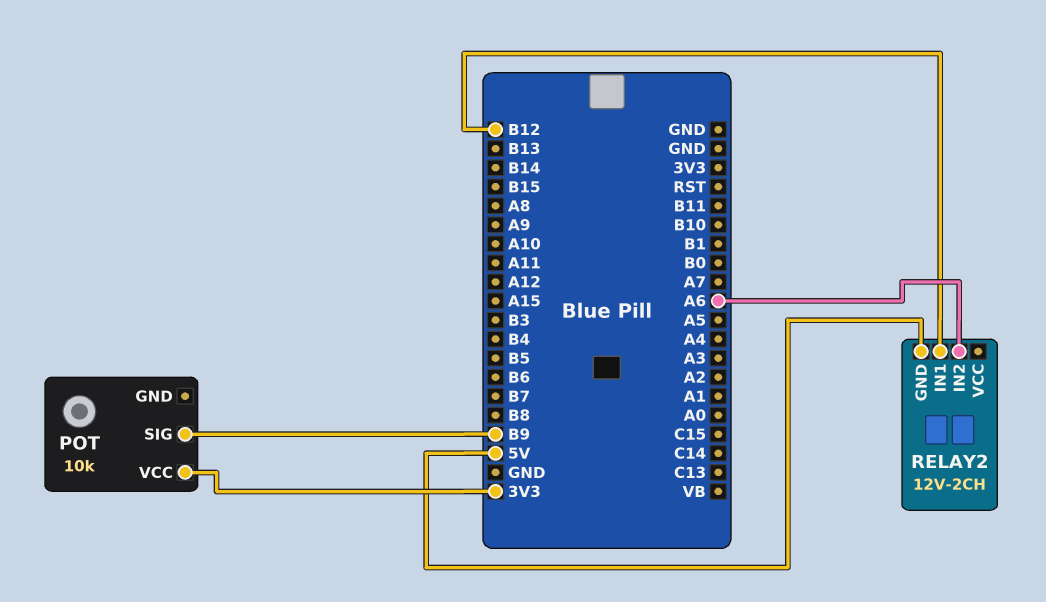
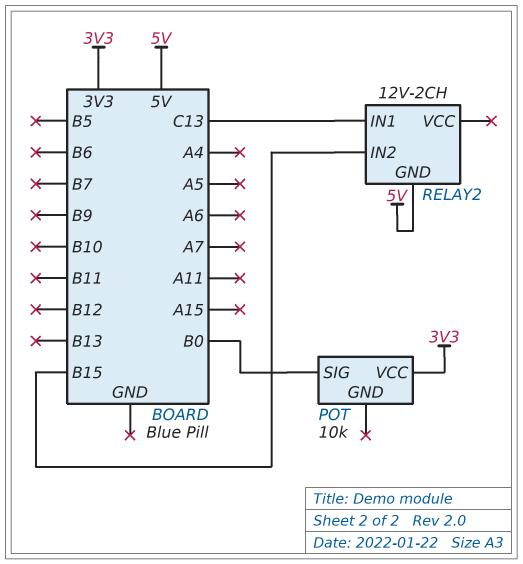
POT pin SIG: B9 -> B0
RELAY2 pin IN1: B12 -> C13
RELAY2 pin IN2: A6 -> B15

